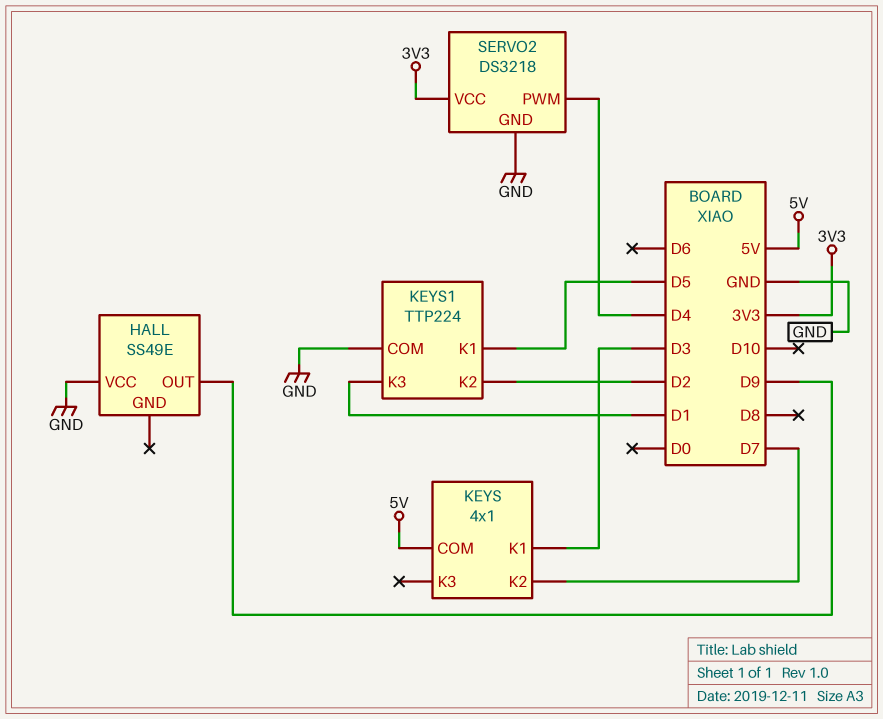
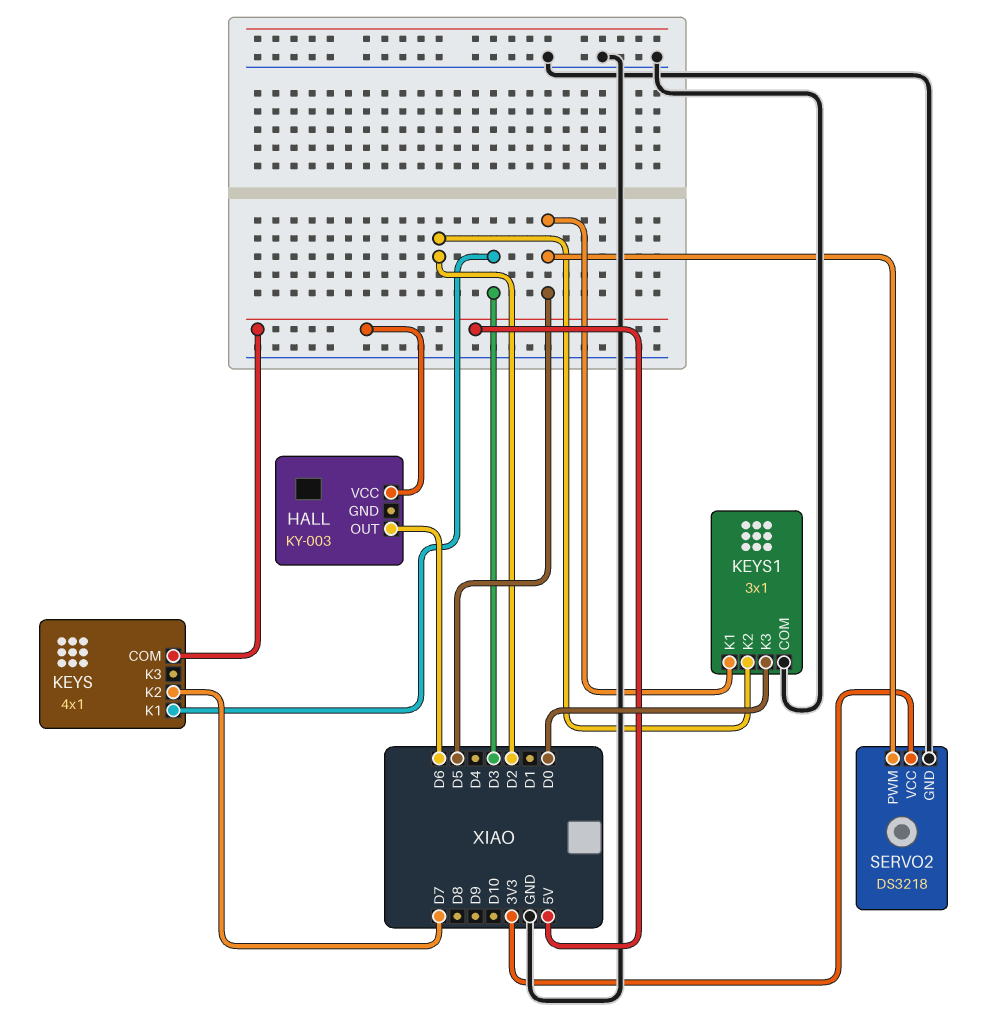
HALL: SS49E -> KY-003
HALL pin OUT: D9 -> D6
HALL pin VCC: GND -> 5V
KEYS1: TTP224 -> 3x1
KEYS1 pin K3: D1 -> D0
SERVO2 pin PWM: D4 -> D5

